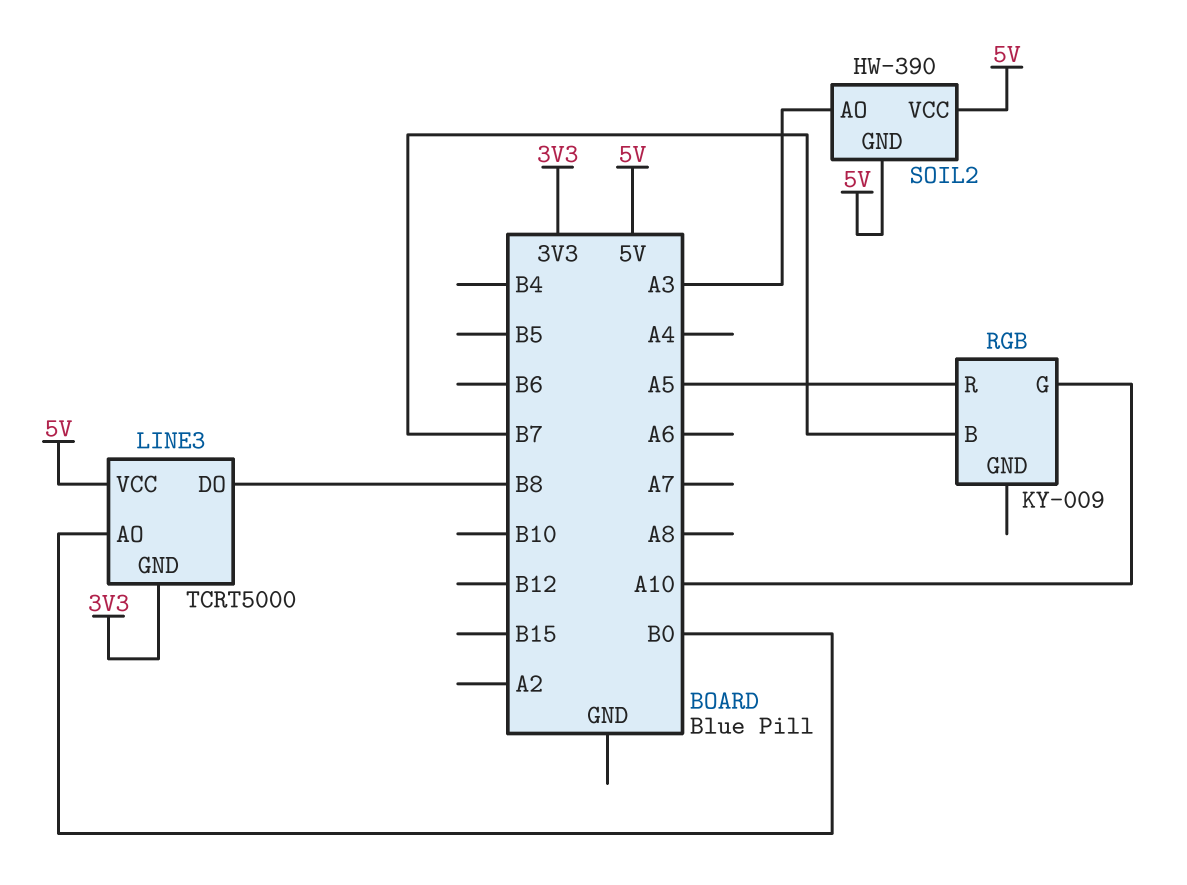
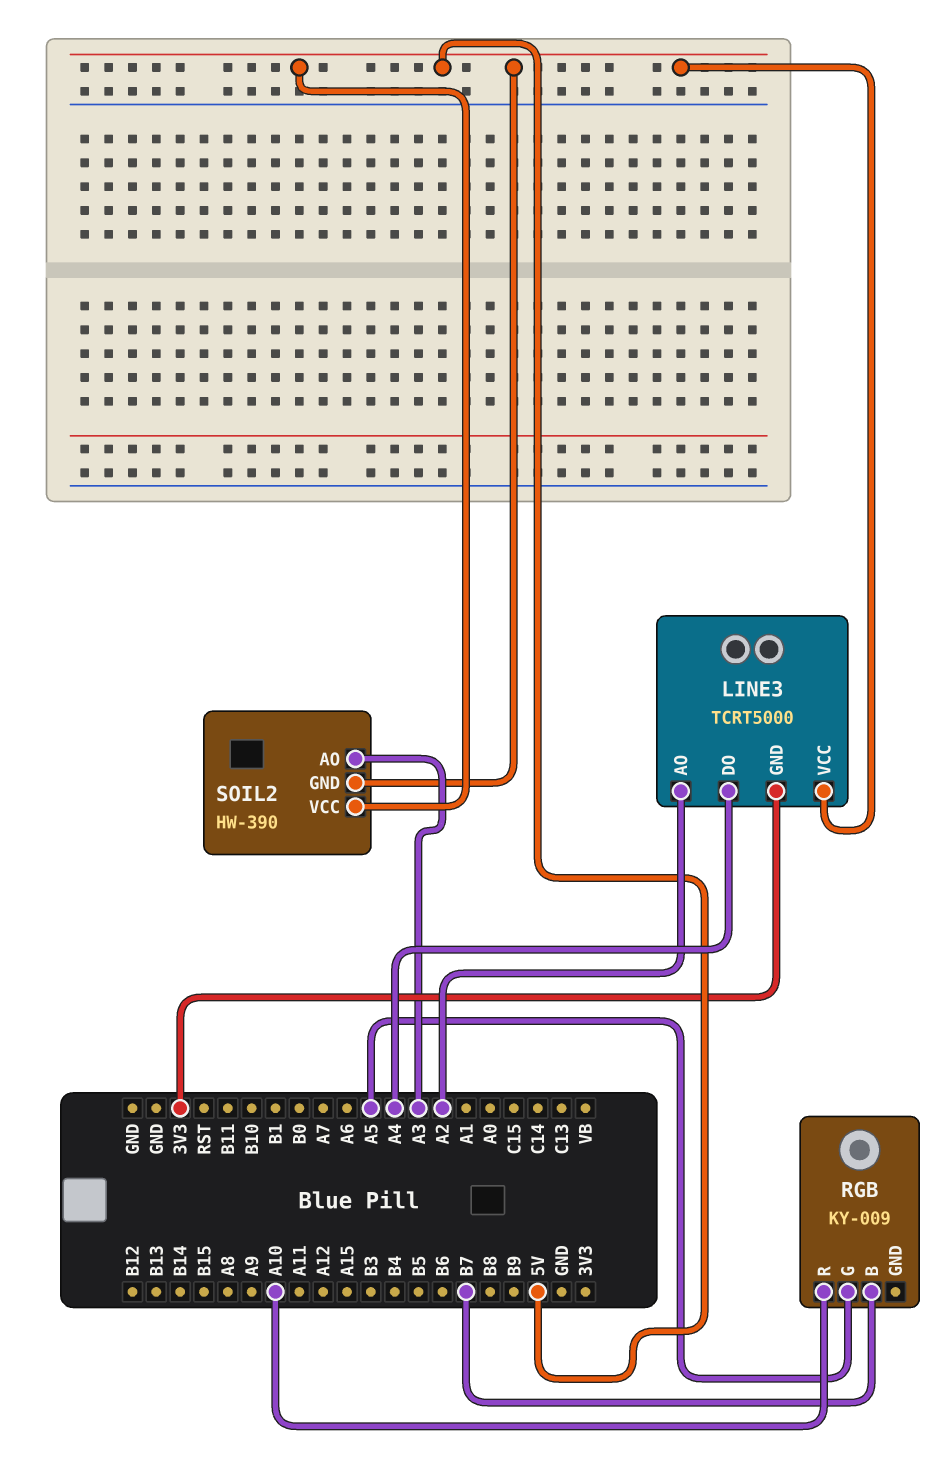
LINE3 pin AO: B0 -> A2
LINE3 pin DO: B8 -> A4
RGB pin G: A10 -> A5
RGB pin R: A5 -> A10

